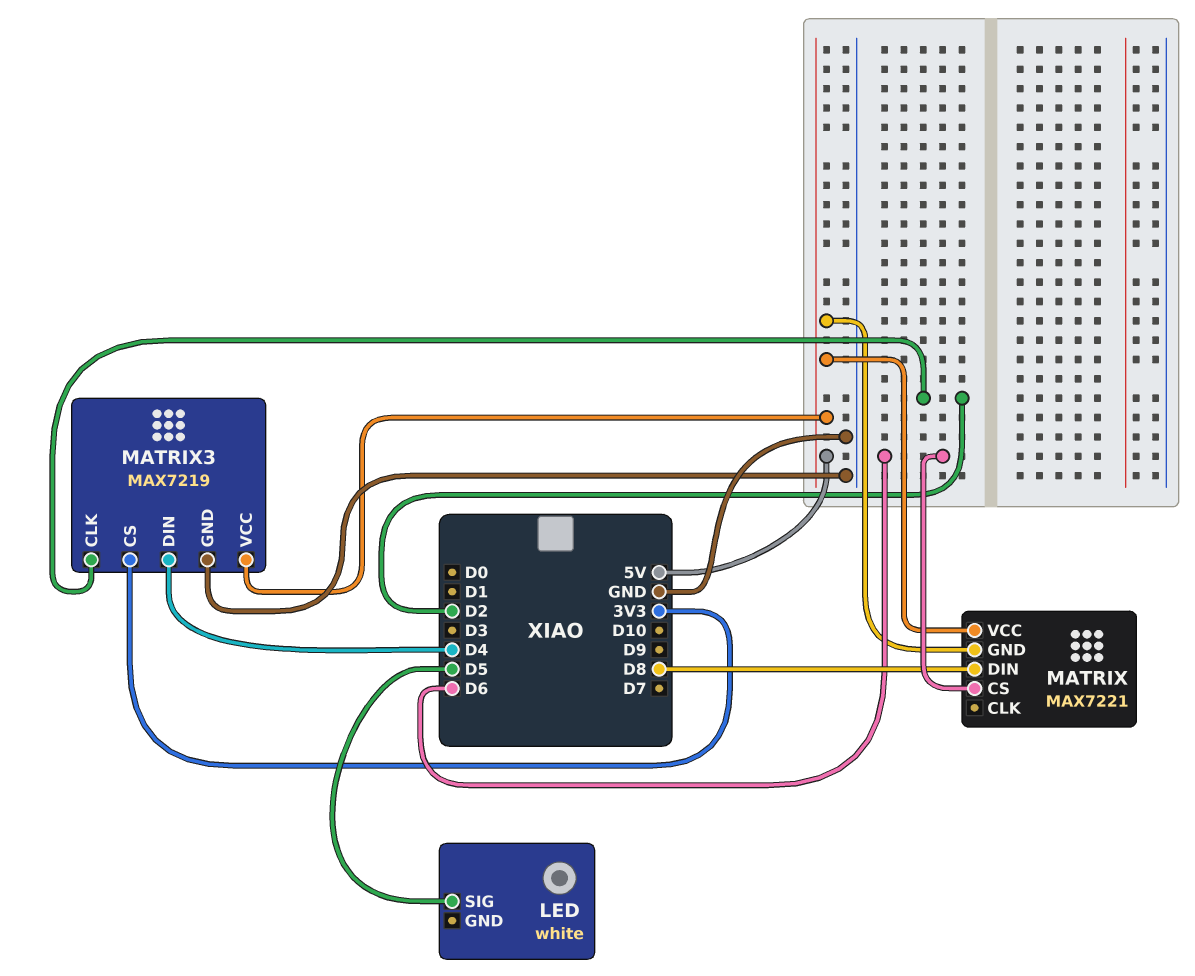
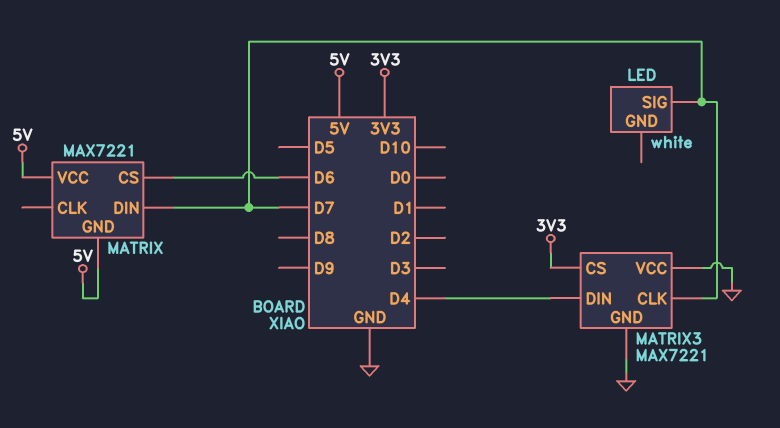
LED pin SIG: D5 -> D7
MATRIX pin DIN: D8 -> D7
MATRIX3: MAX7219 -> MAX7221
MATRIX3 pin CLK: D2 -> D7
MATRIX3 pin VCC: 5V -> GND

